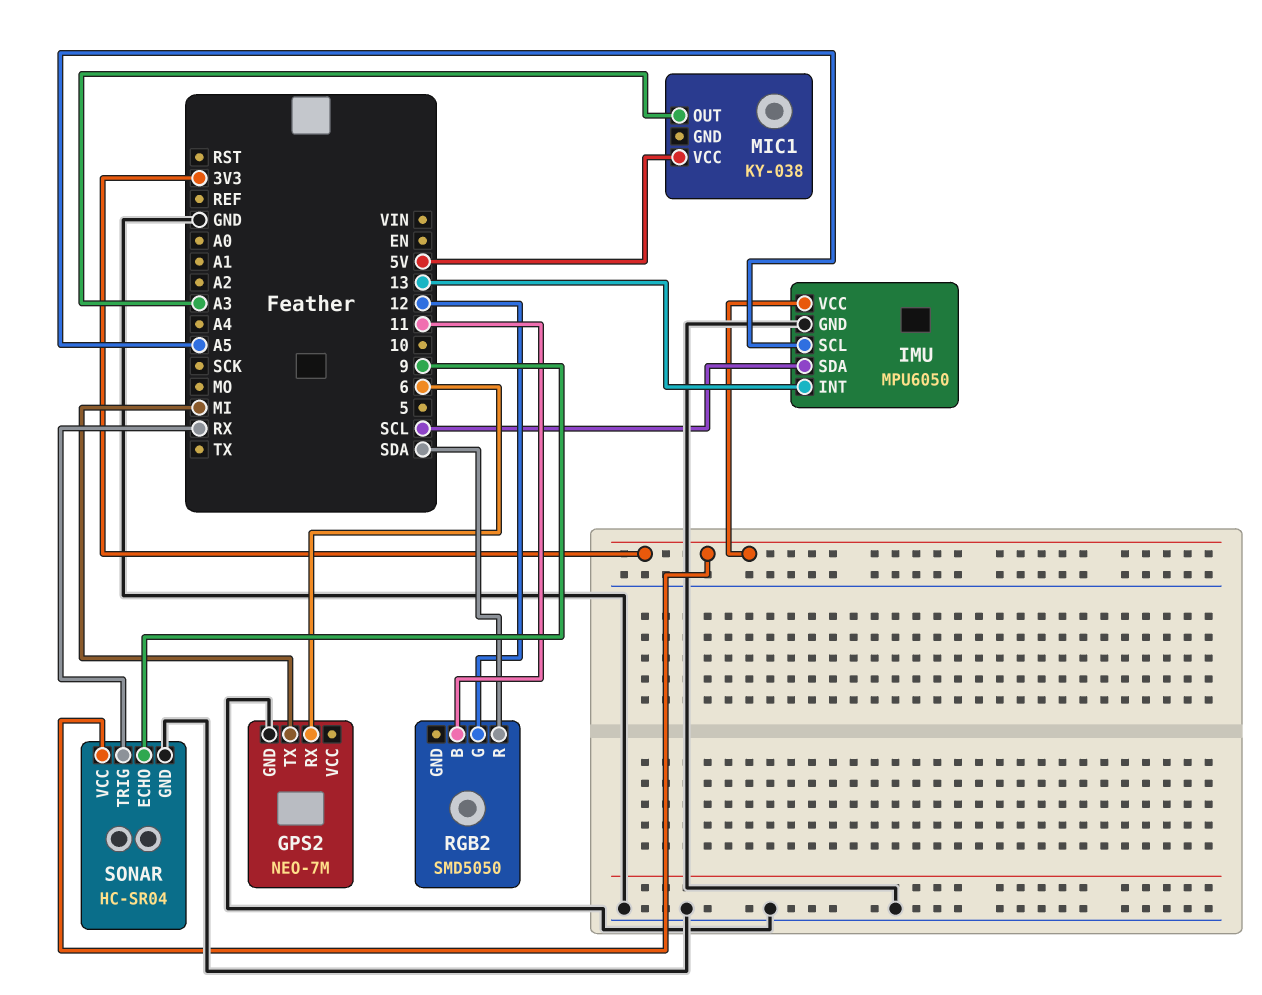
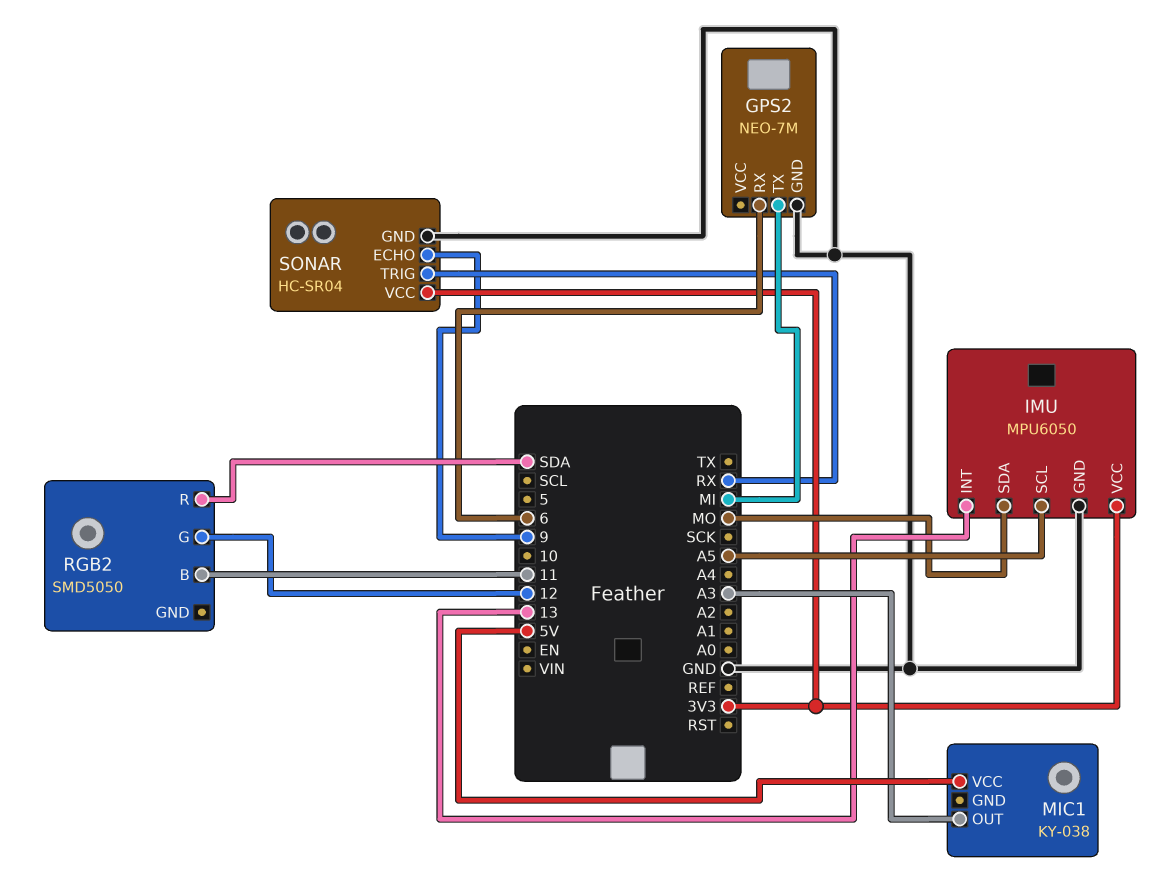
IMU pin SDA: SCL -> MO

